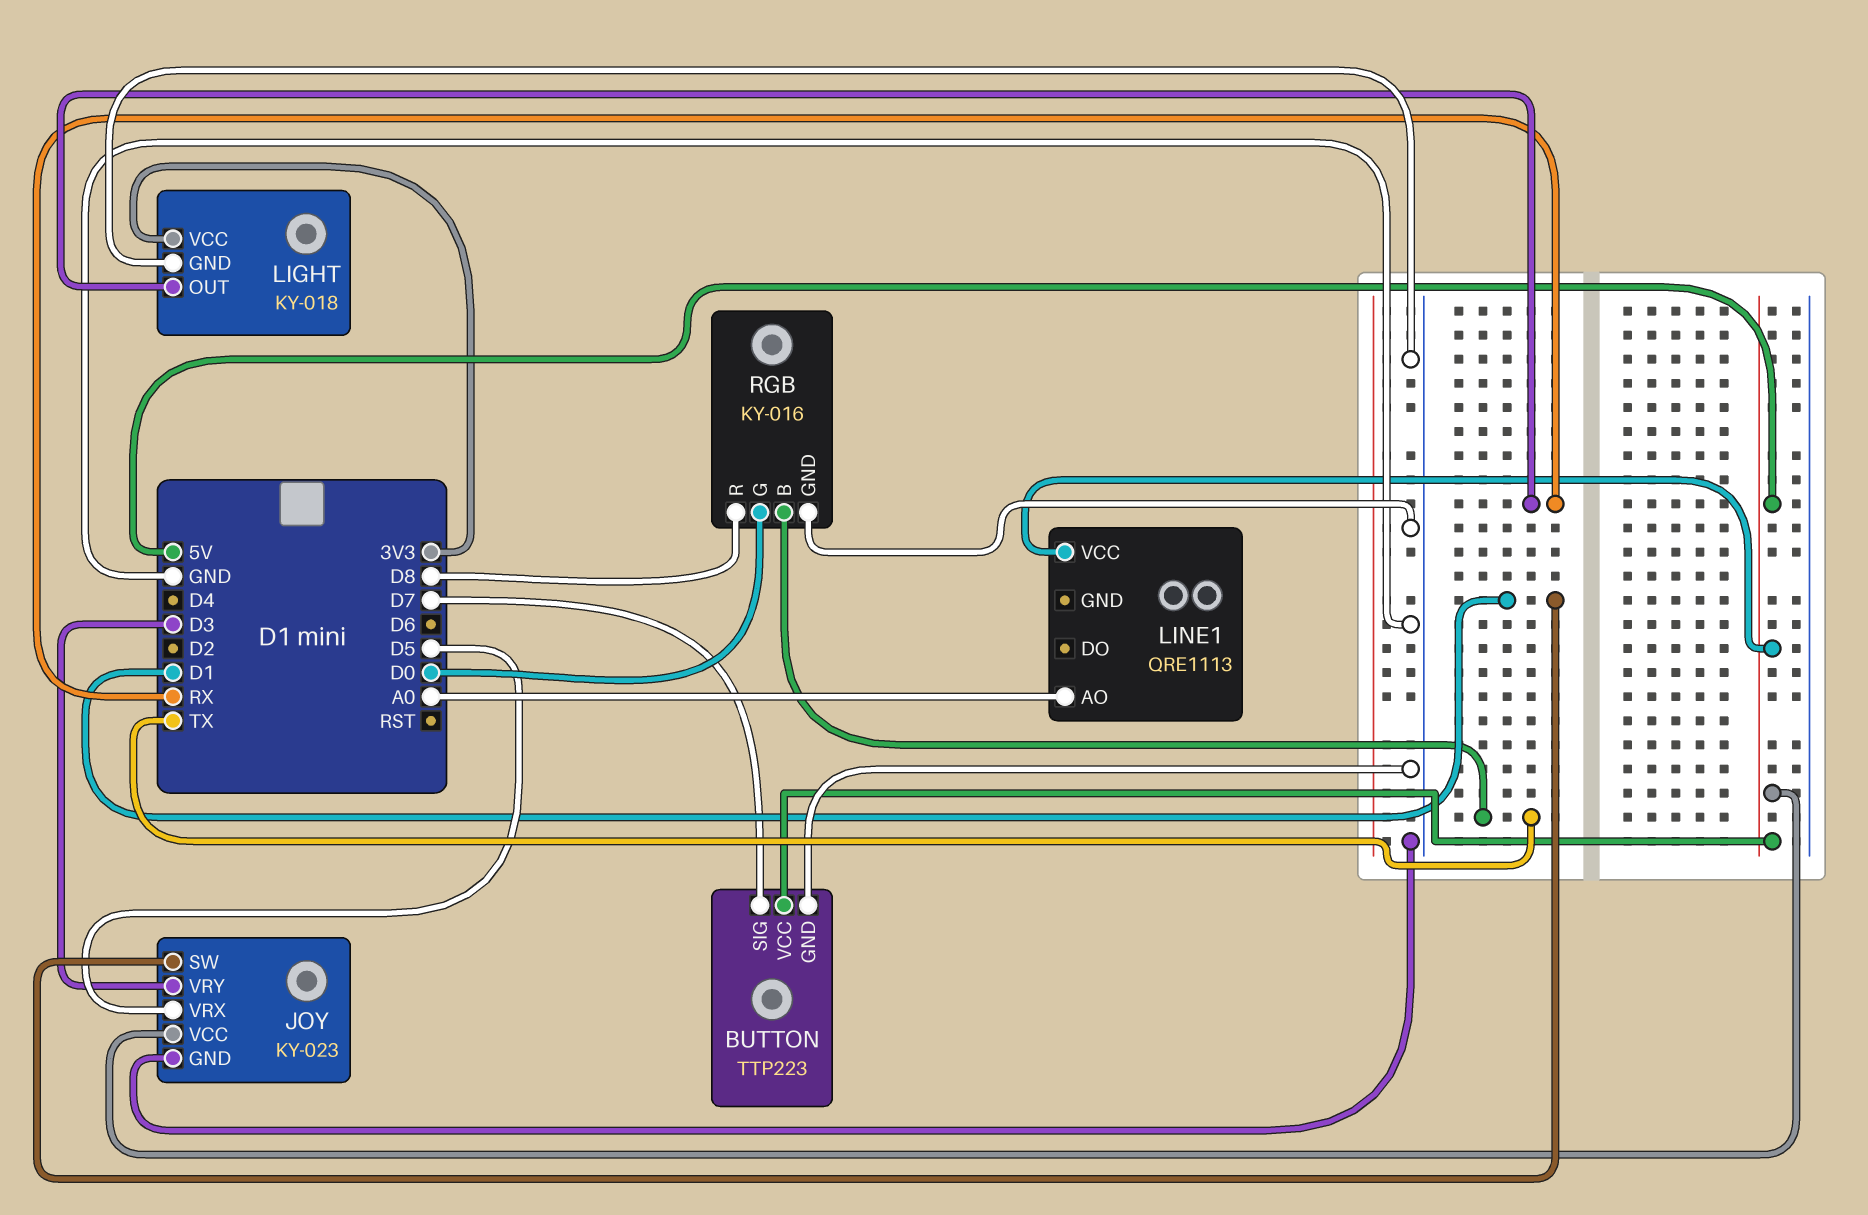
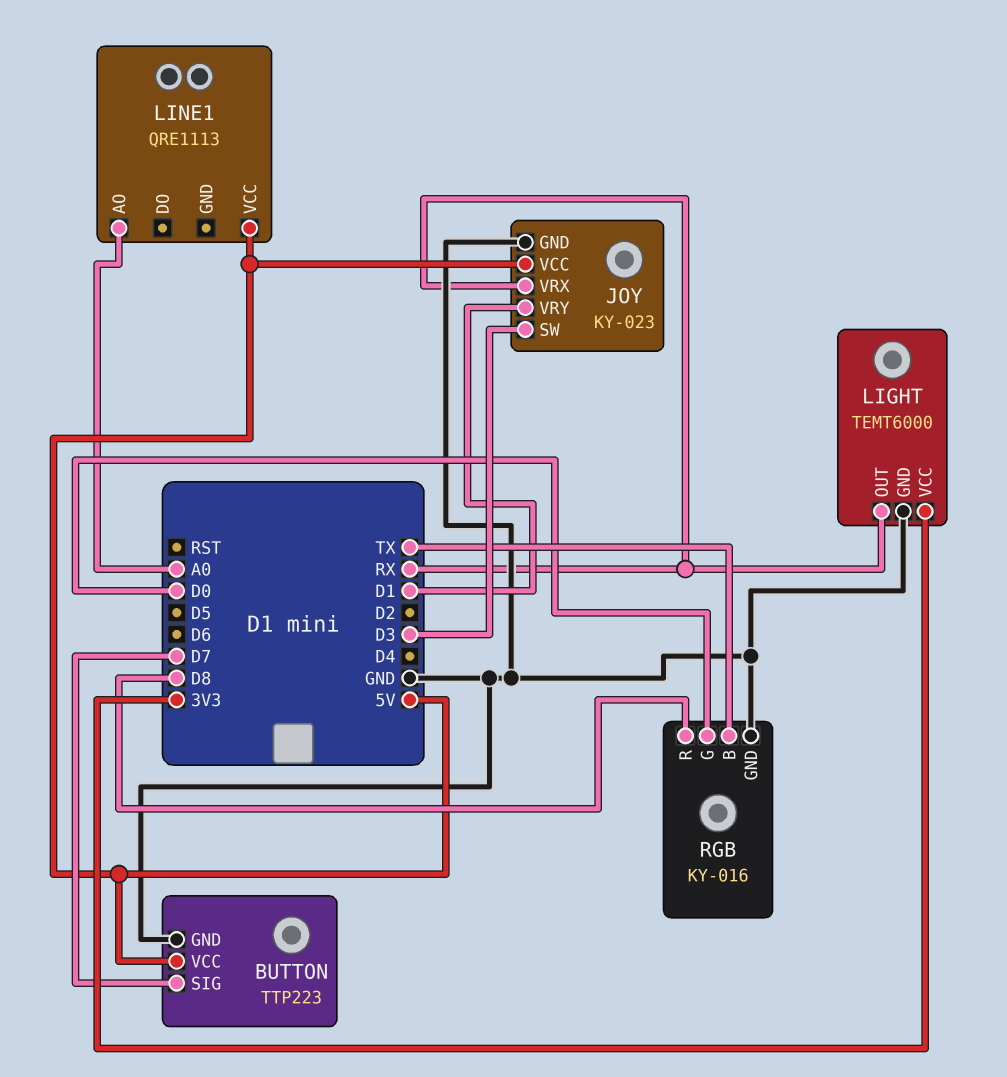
JOY pin SW: D1 -> D3
JOY pin VRX: D5 -> RX
JOY pin VRY: D3 -> D1
LIGHT: KY-018 -> TEMT6000

